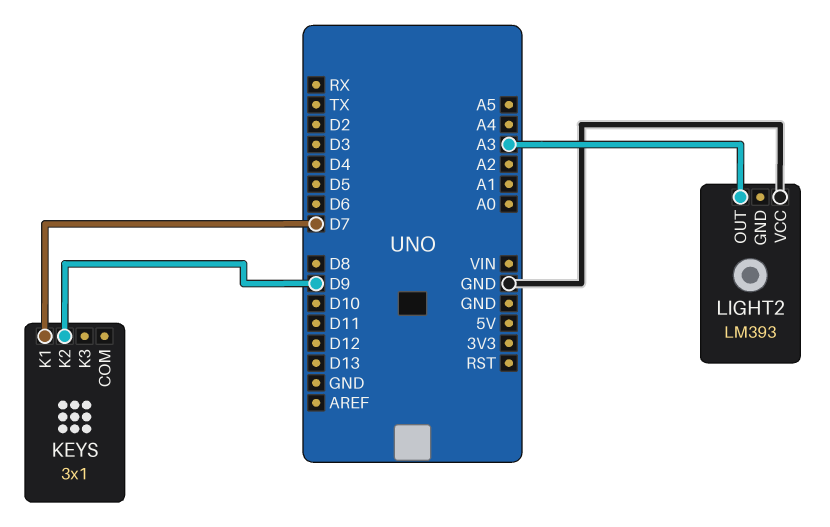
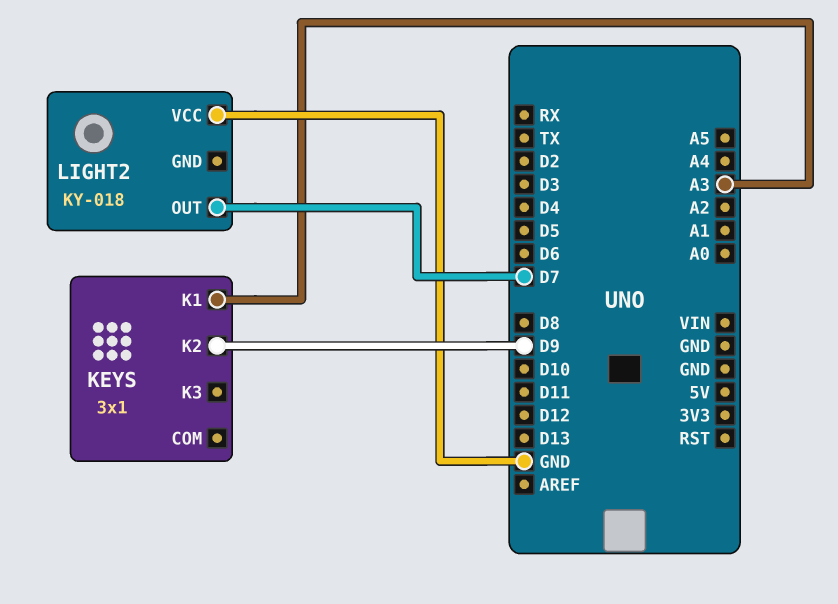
KEYS pin K1: D7 -> A3
LIGHT2: LM393 -> KY-018
LIGHT2 pin OUT: A3 -> D7

